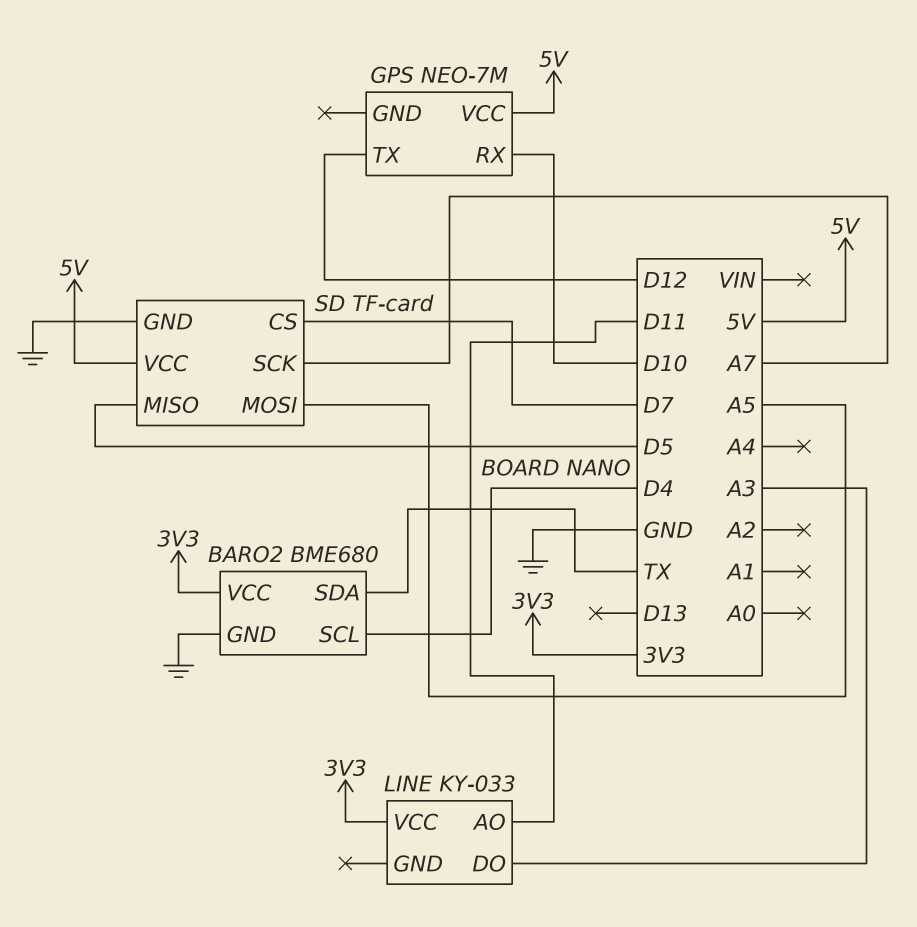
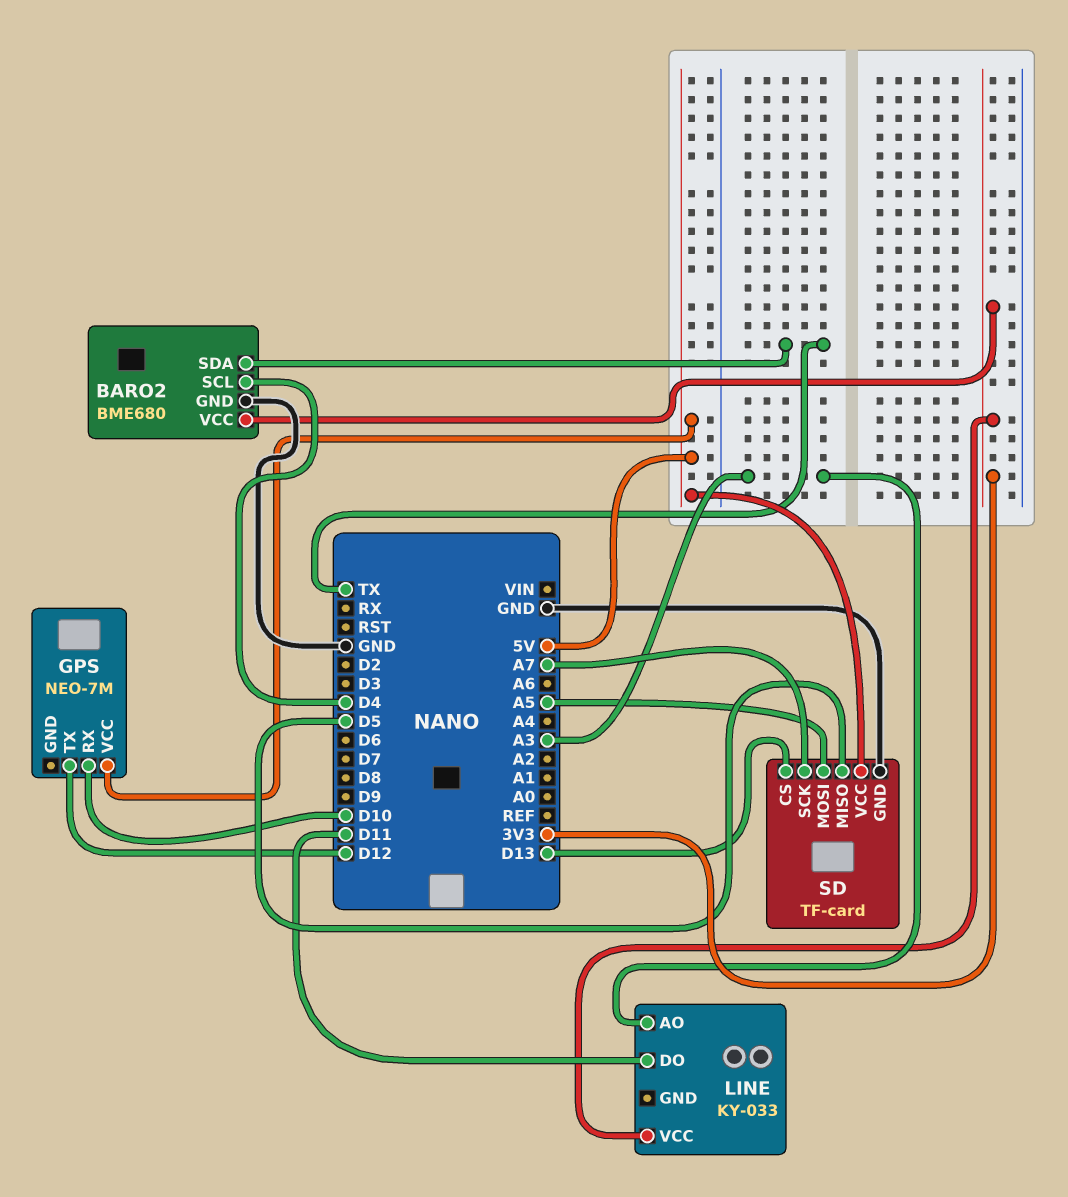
LINE pin AO: D11 -> A3
LINE pin DO: A3 -> D11
SD pin CS: D7 -> D13

